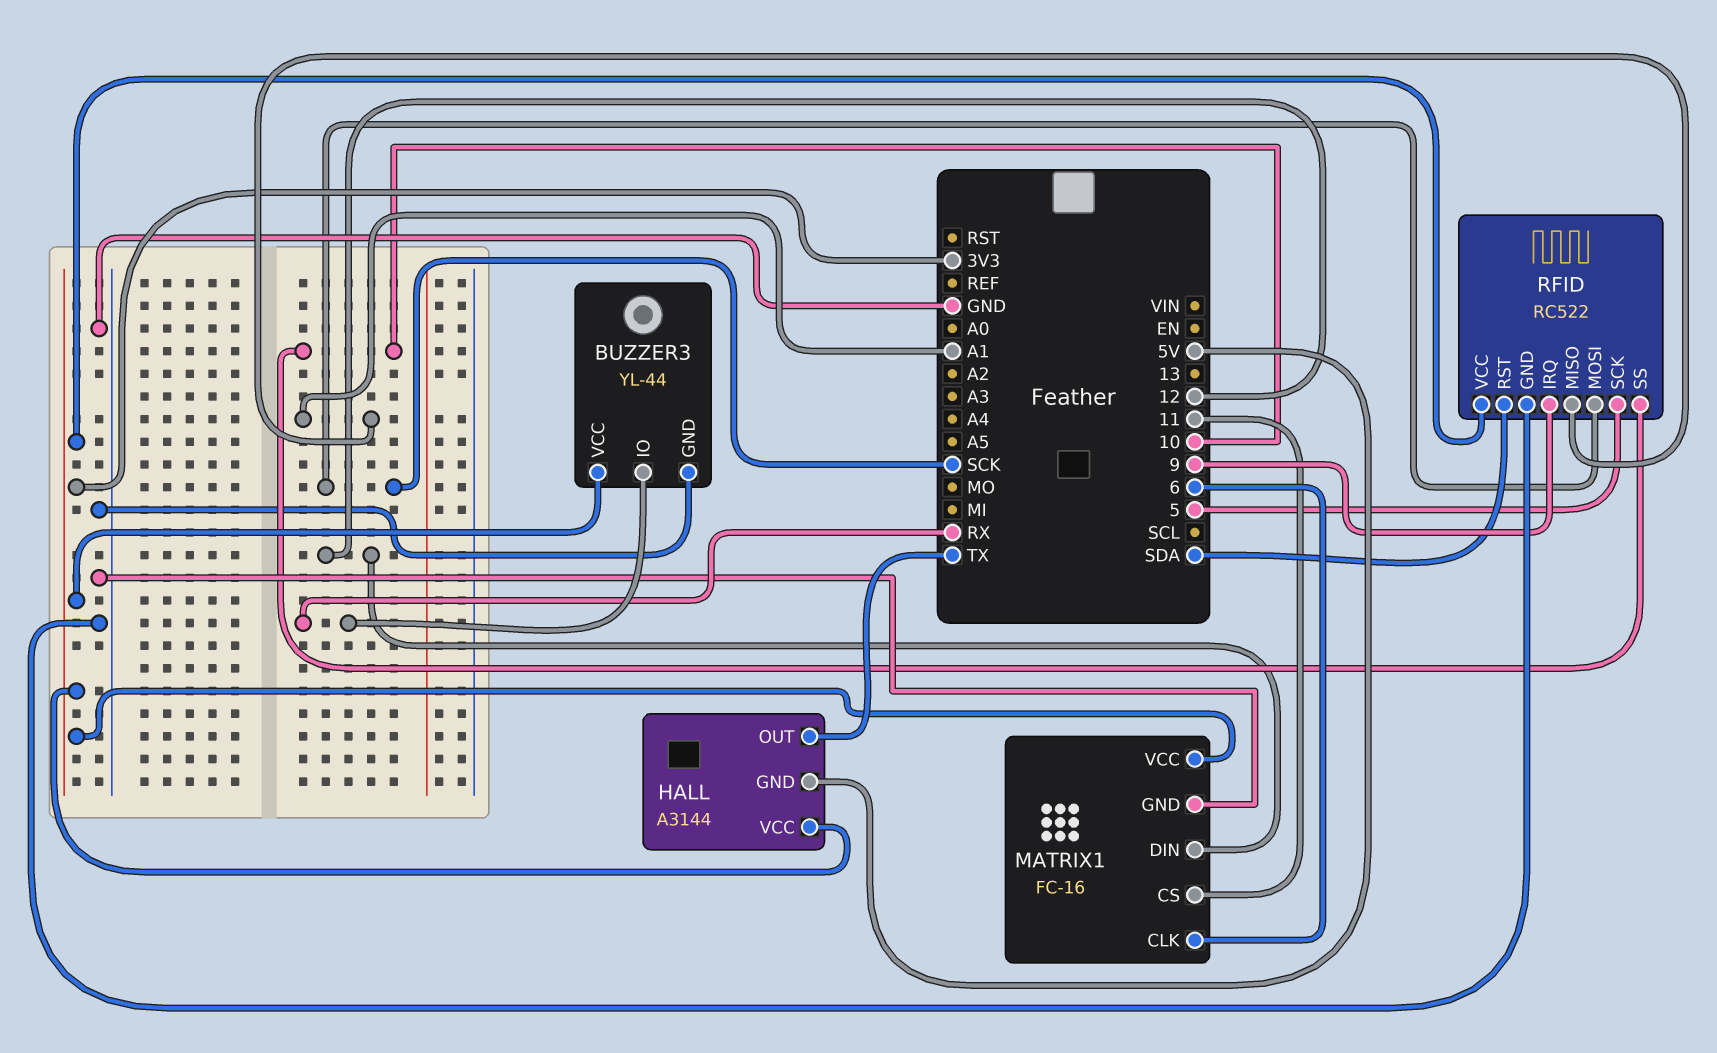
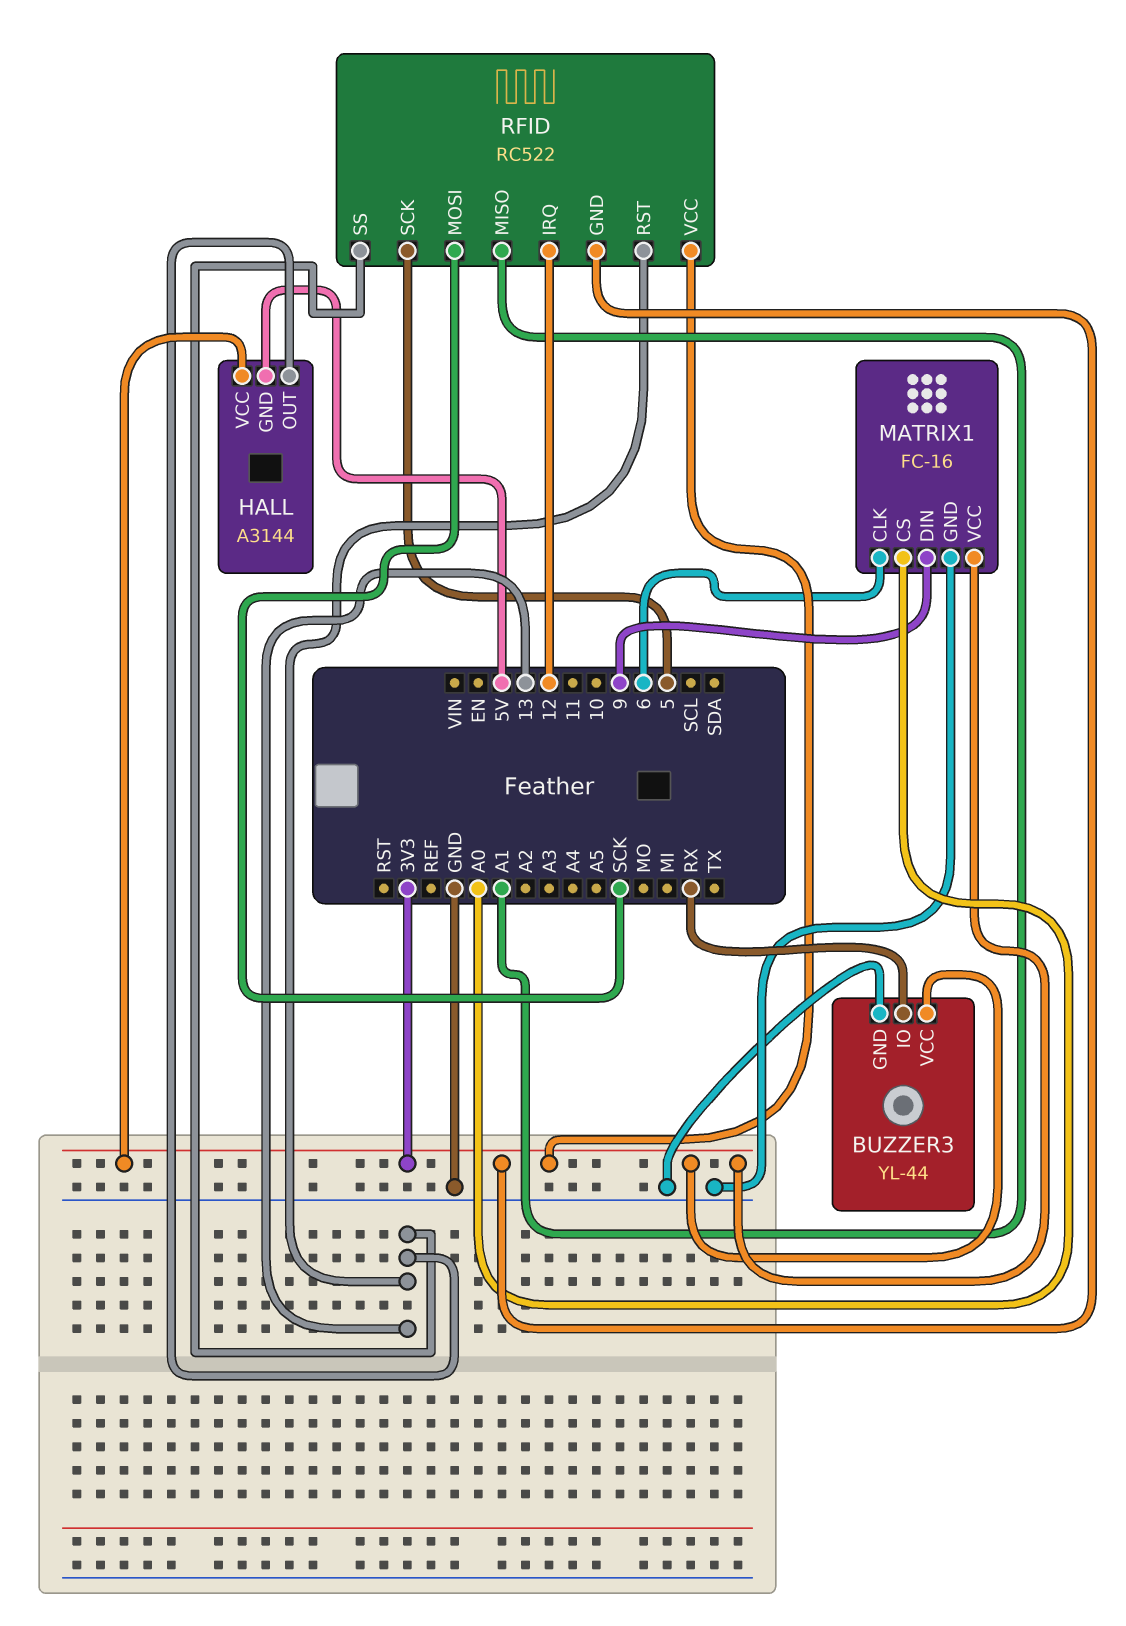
HALL pin OUT: TX -> 13
MATRIX1 pin CS: 11 -> A0
MATRIX1 pin DIN: 12 -> 9
RFID pin GND: GND -> 3V3
RFID pin IRQ: 9 -> 12
RFID pin RST: SDA -> 13
RFID pin SS: 10 -> 13

